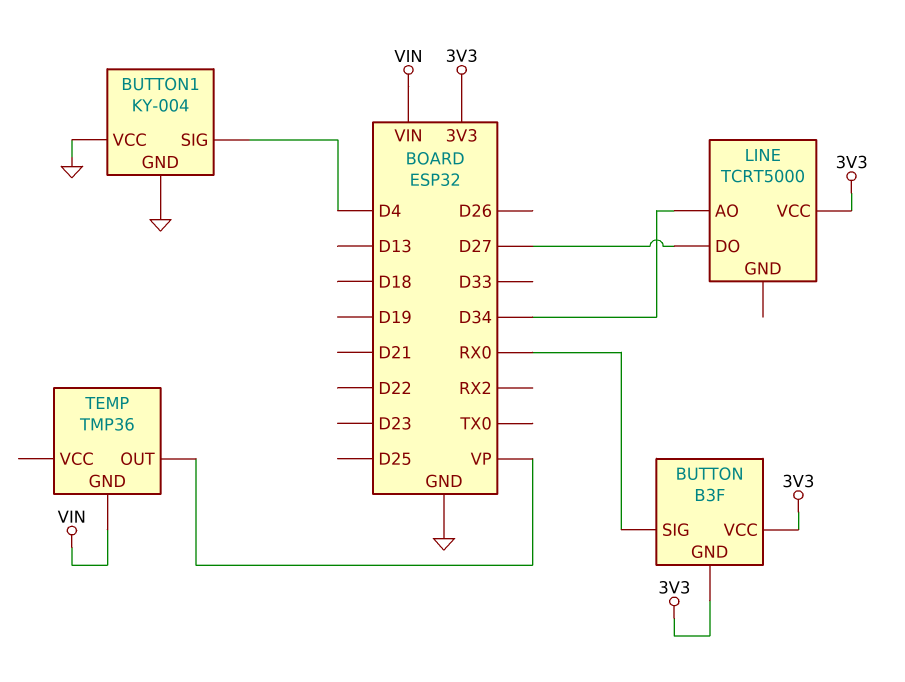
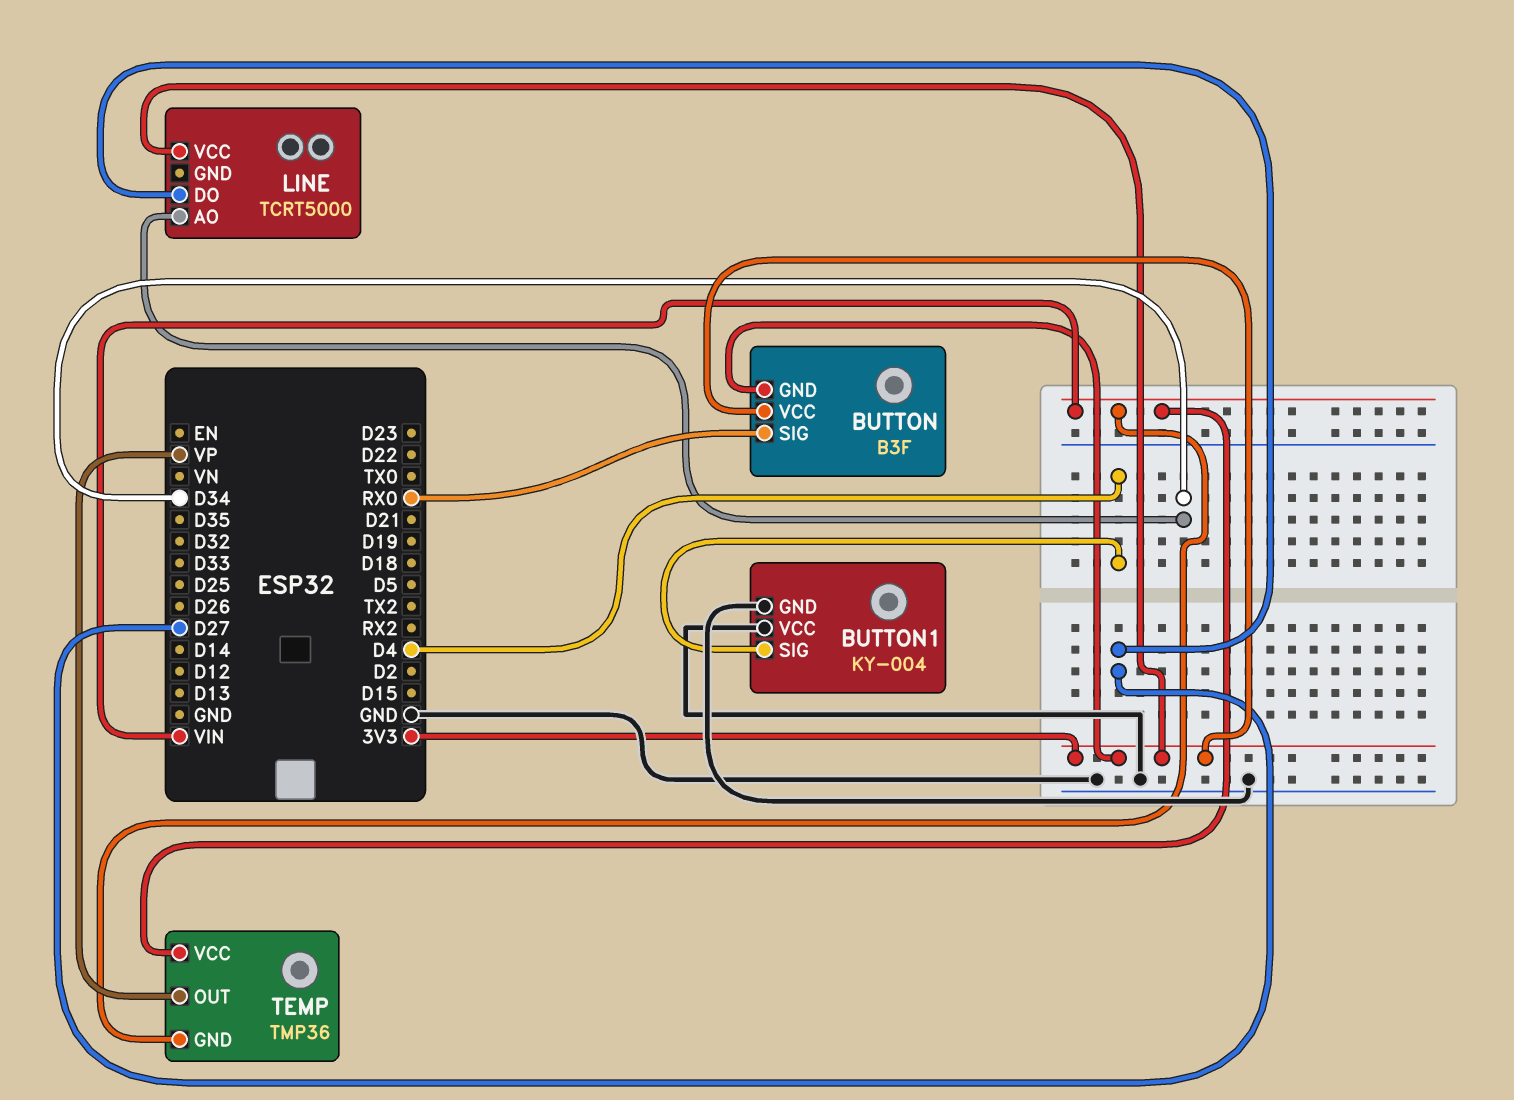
TEMP pin VCC: none -> VIN

